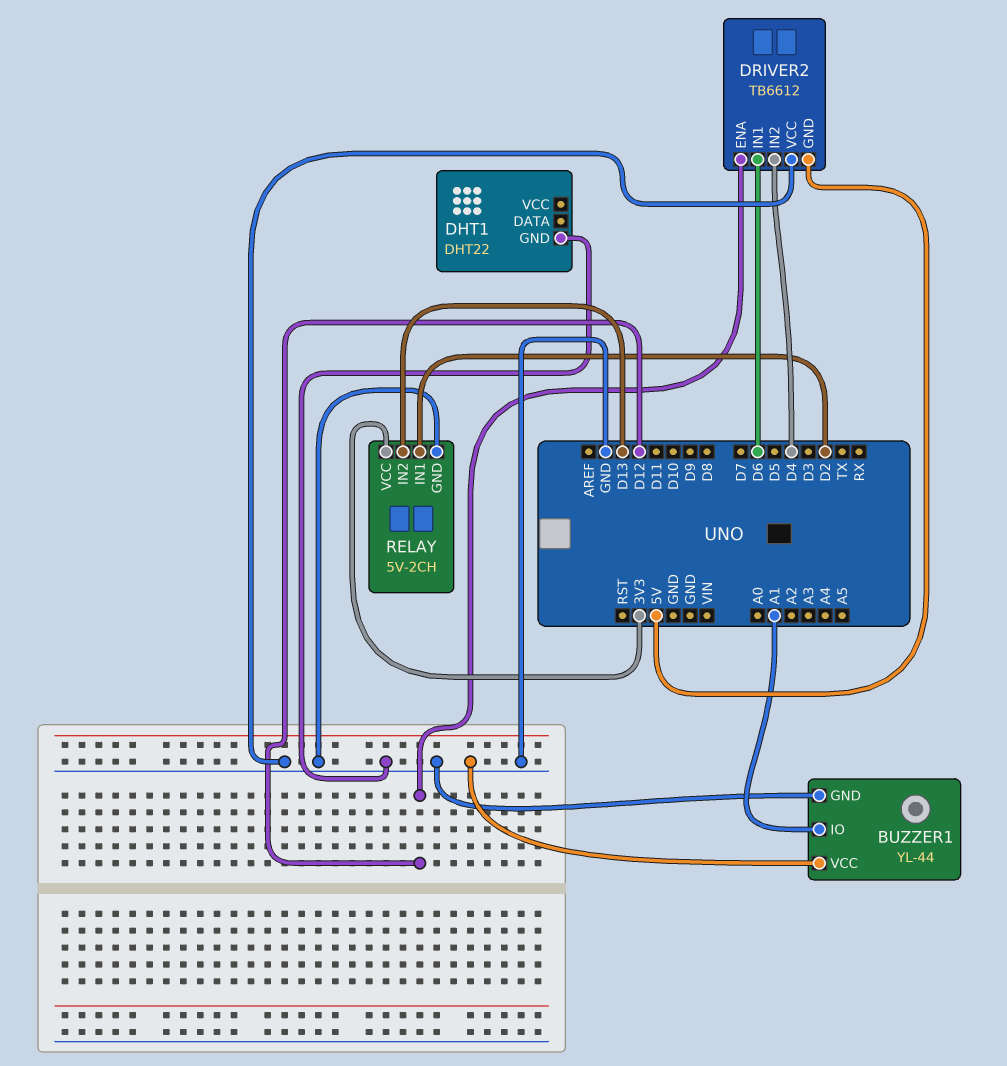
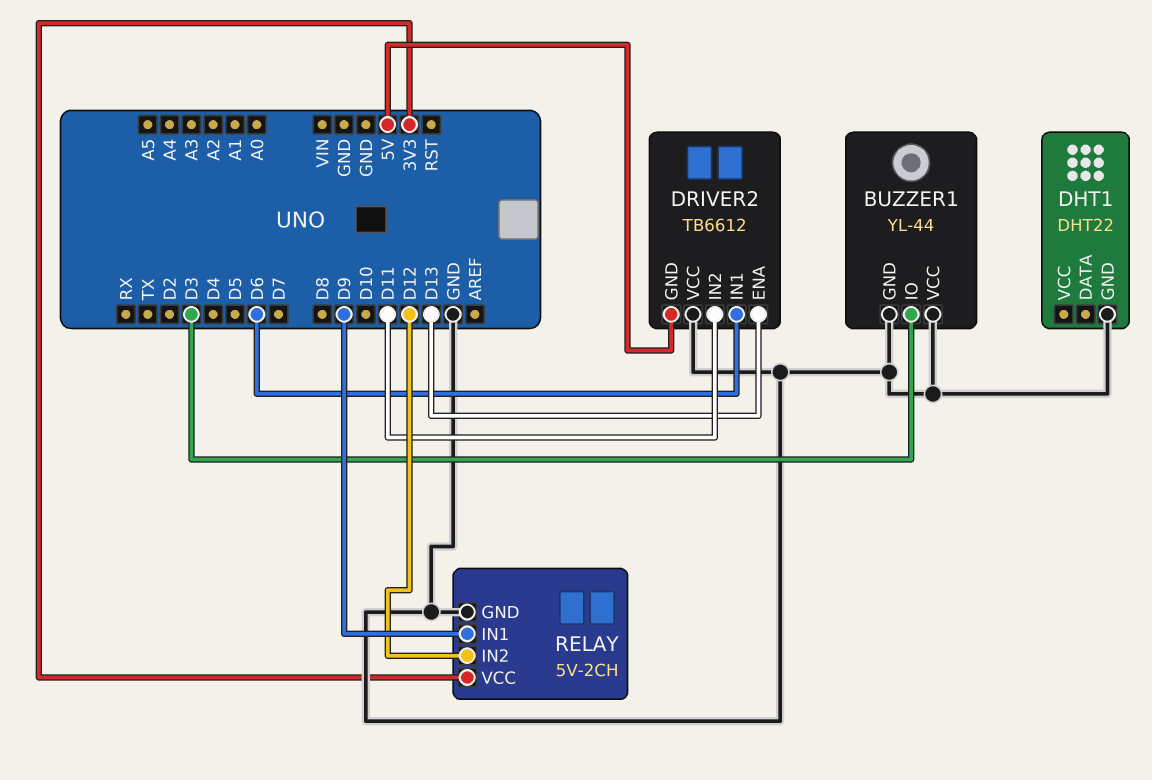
BUZZER1 pin IO: A1 -> D3
DRIVER2 pin ENA: D12 -> D13
DRIVER2 pin IN2: D4 -> D11
RELAY pin IN1: D2 -> D9
RELAY pin IN2: D13 -> D12

